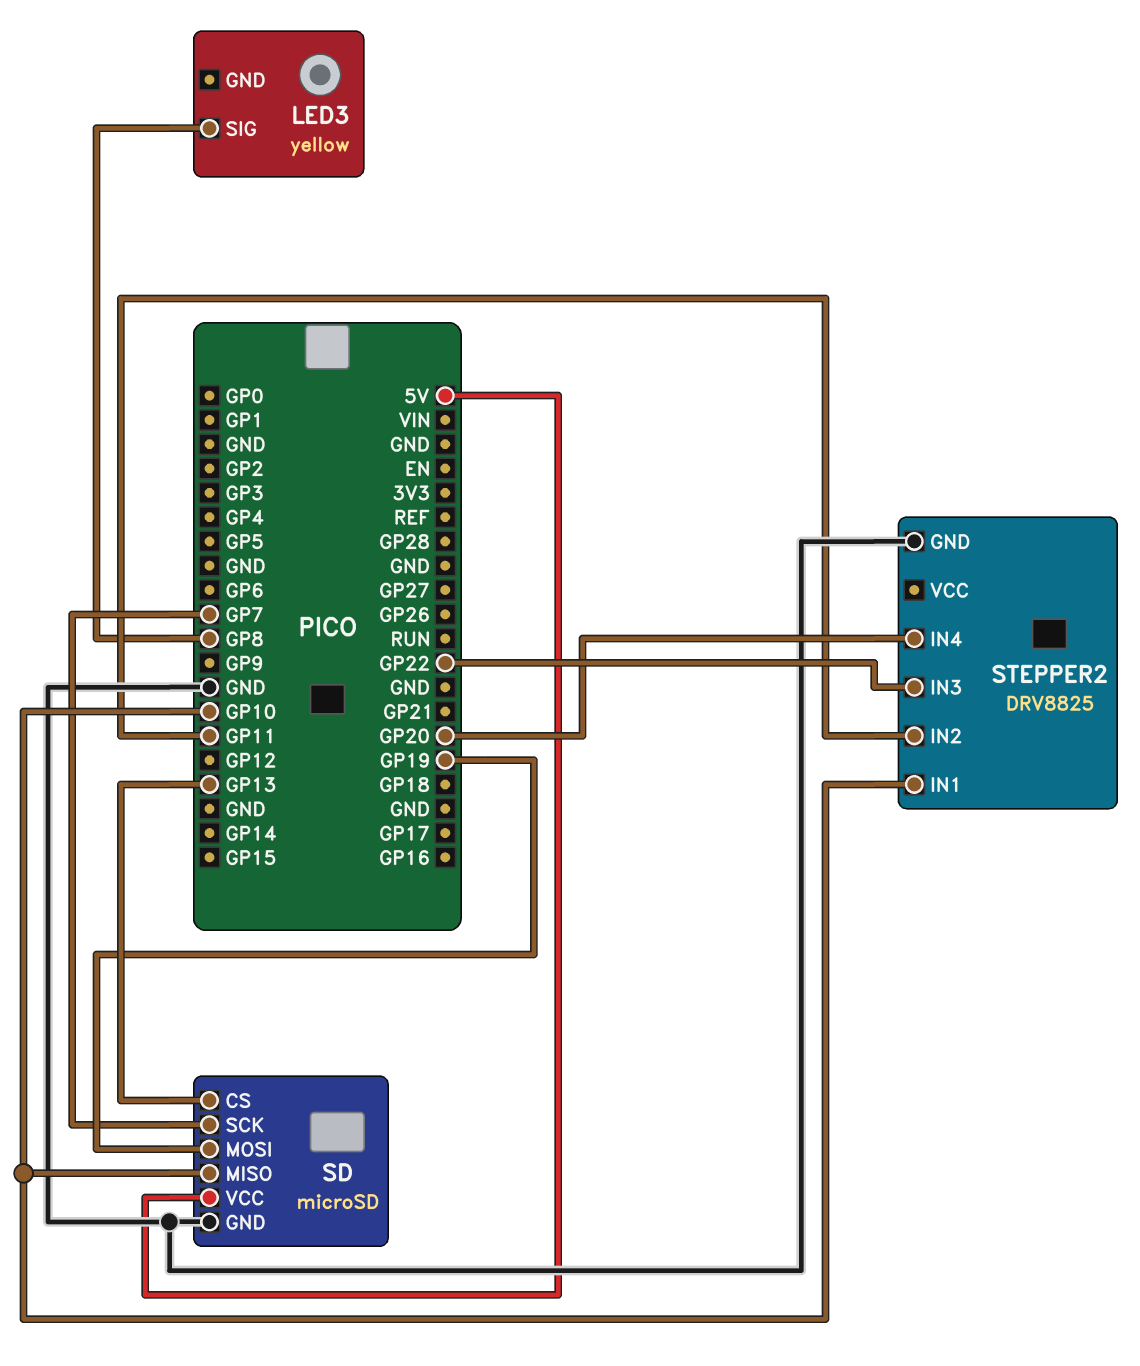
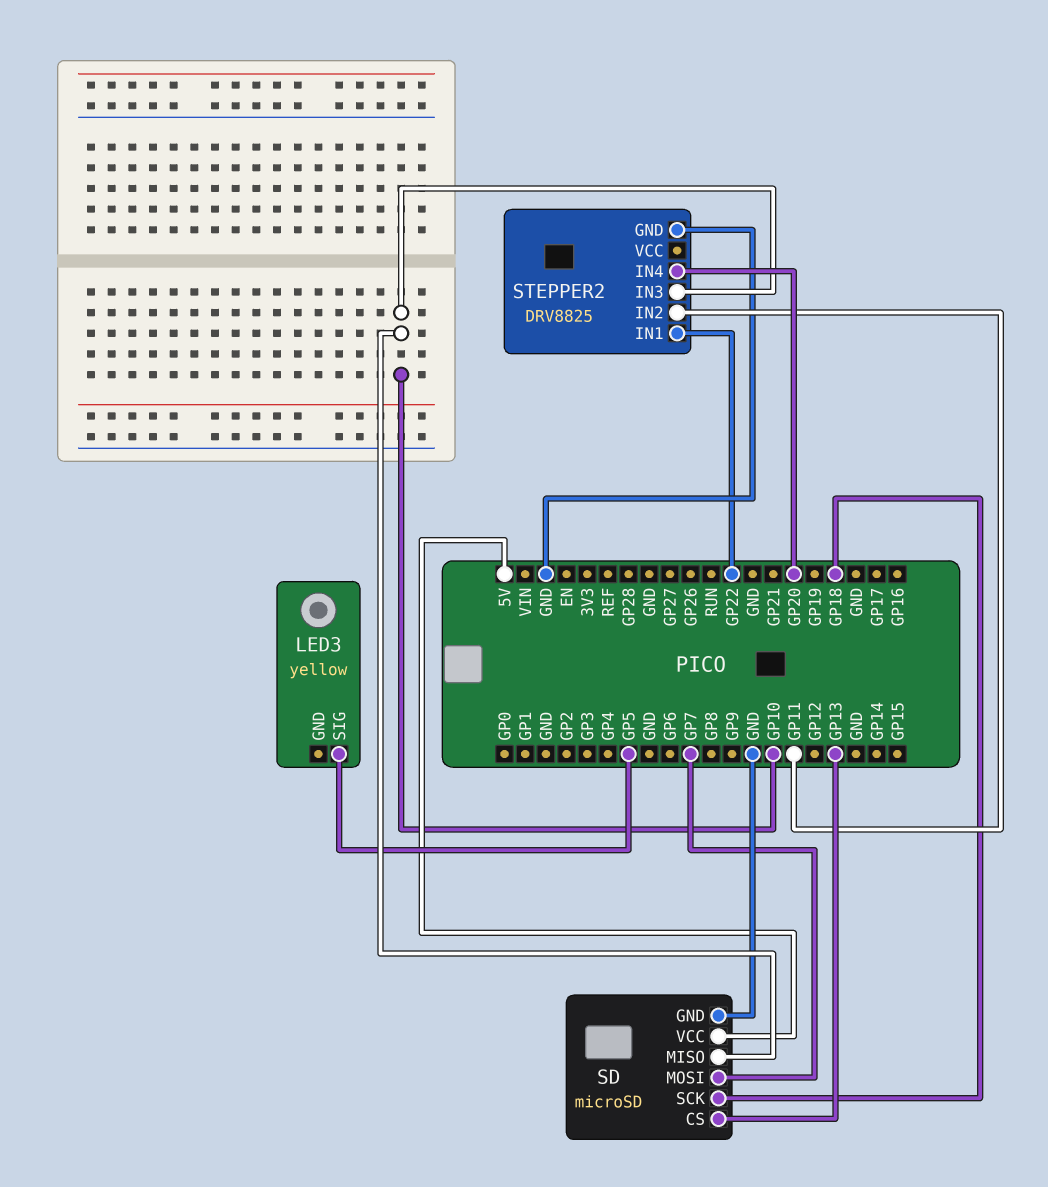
LED3 pin SIG: GP8 -> GP5
SD pin MOSI: GP19 -> GP7
SD pin SCK: GP7 -> GP18
STEPPER2 pin IN1: GP10 -> GP22
STEPPER2 pin IN3: GP22 -> GP10

